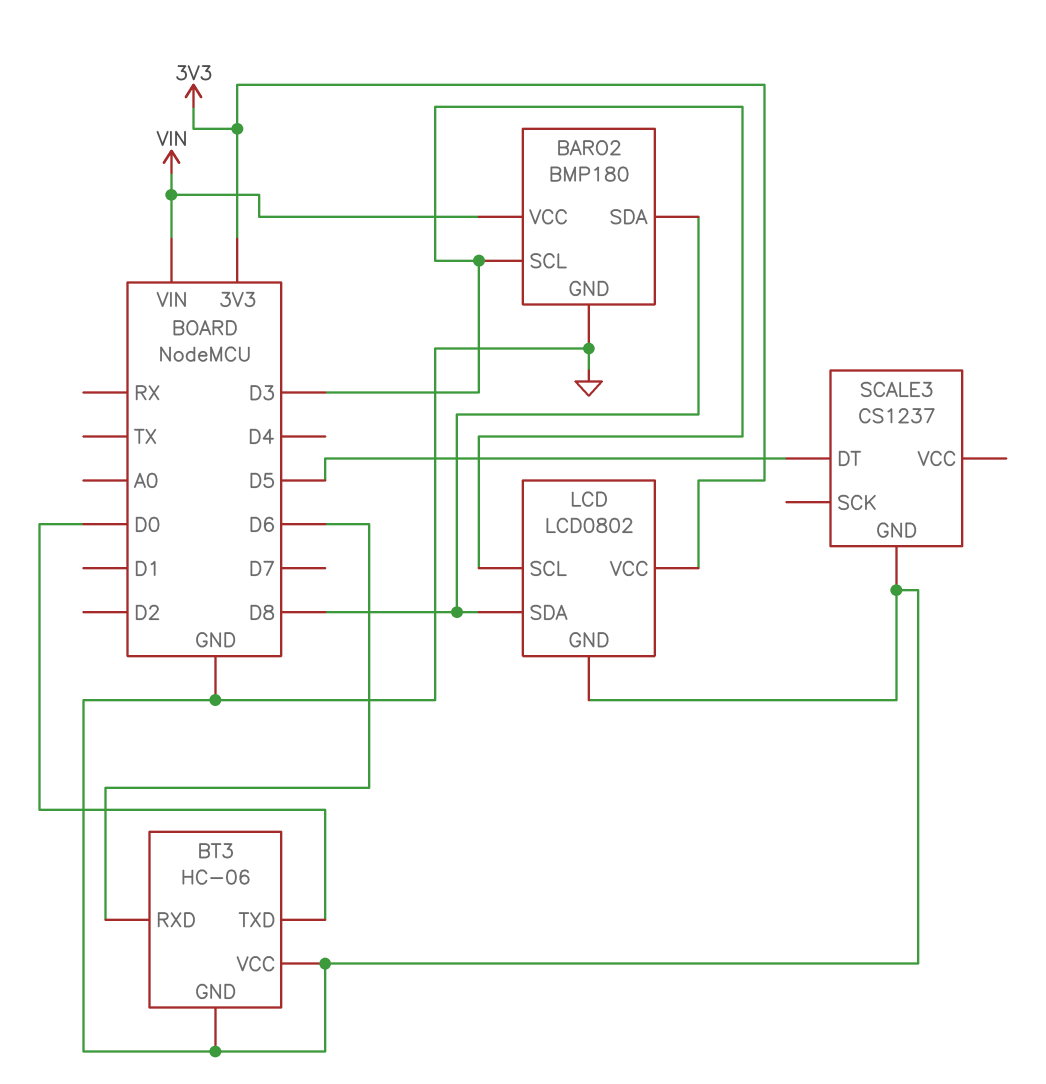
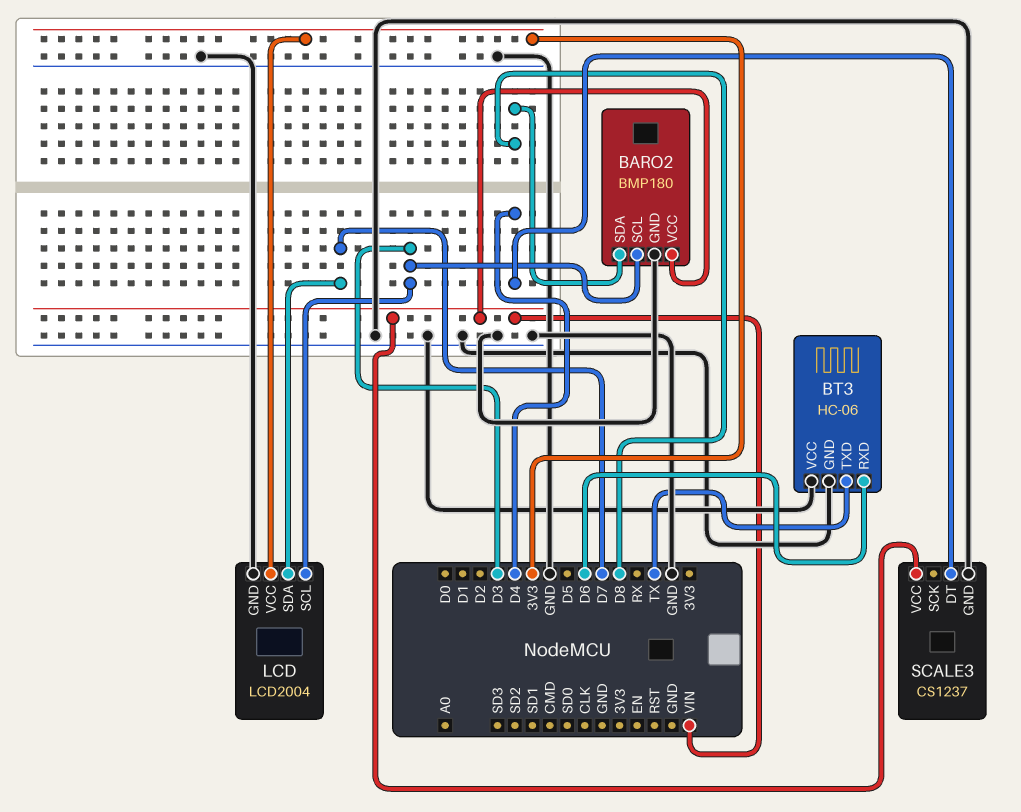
BT3 pin TXD: D0 -> TX
LCD: LCD0802 -> LCD2004
LCD pin SDA: D8 -> D7
SCALE3 pin DT: D5 -> D4
SCALE3 pin VCC: none -> VIN

